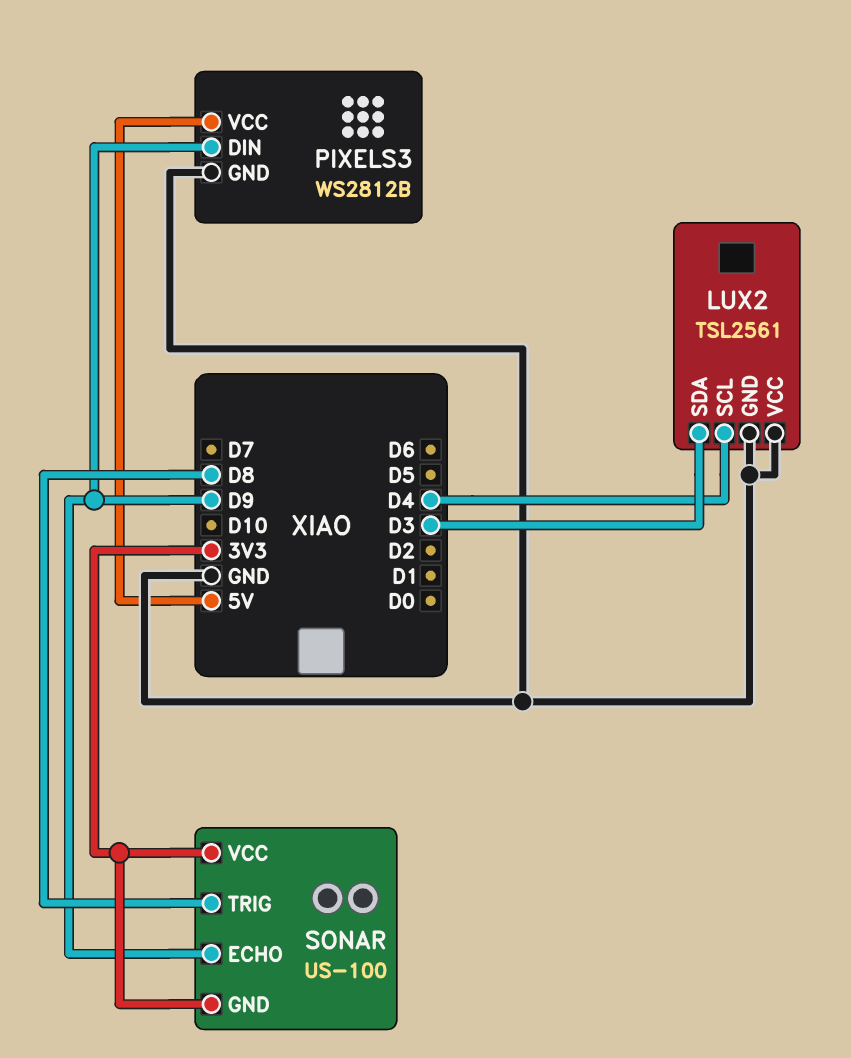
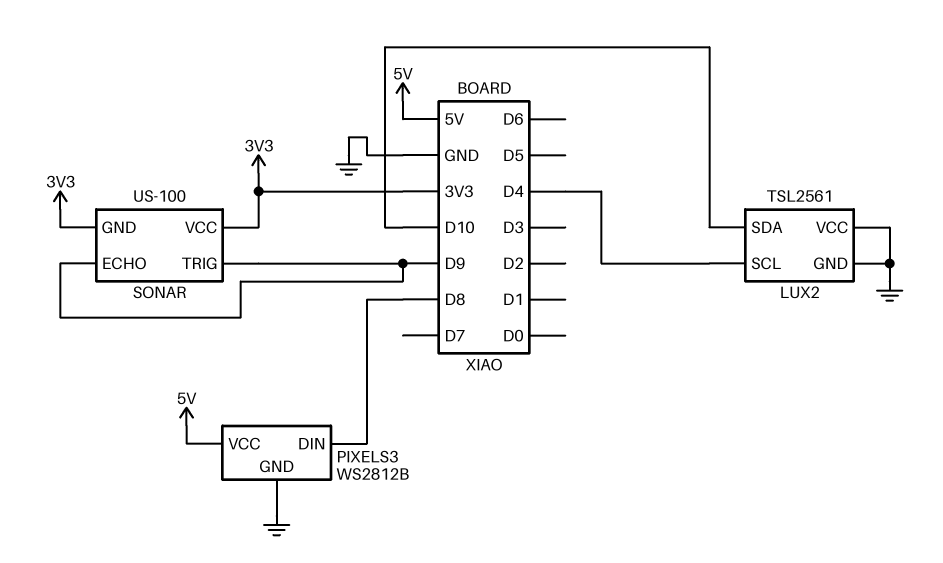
LUX2 pin SDA: D3 -> D10
PIXELS3 pin DIN: D9 -> D8
SONAR pin TRIG: D8 -> D9

